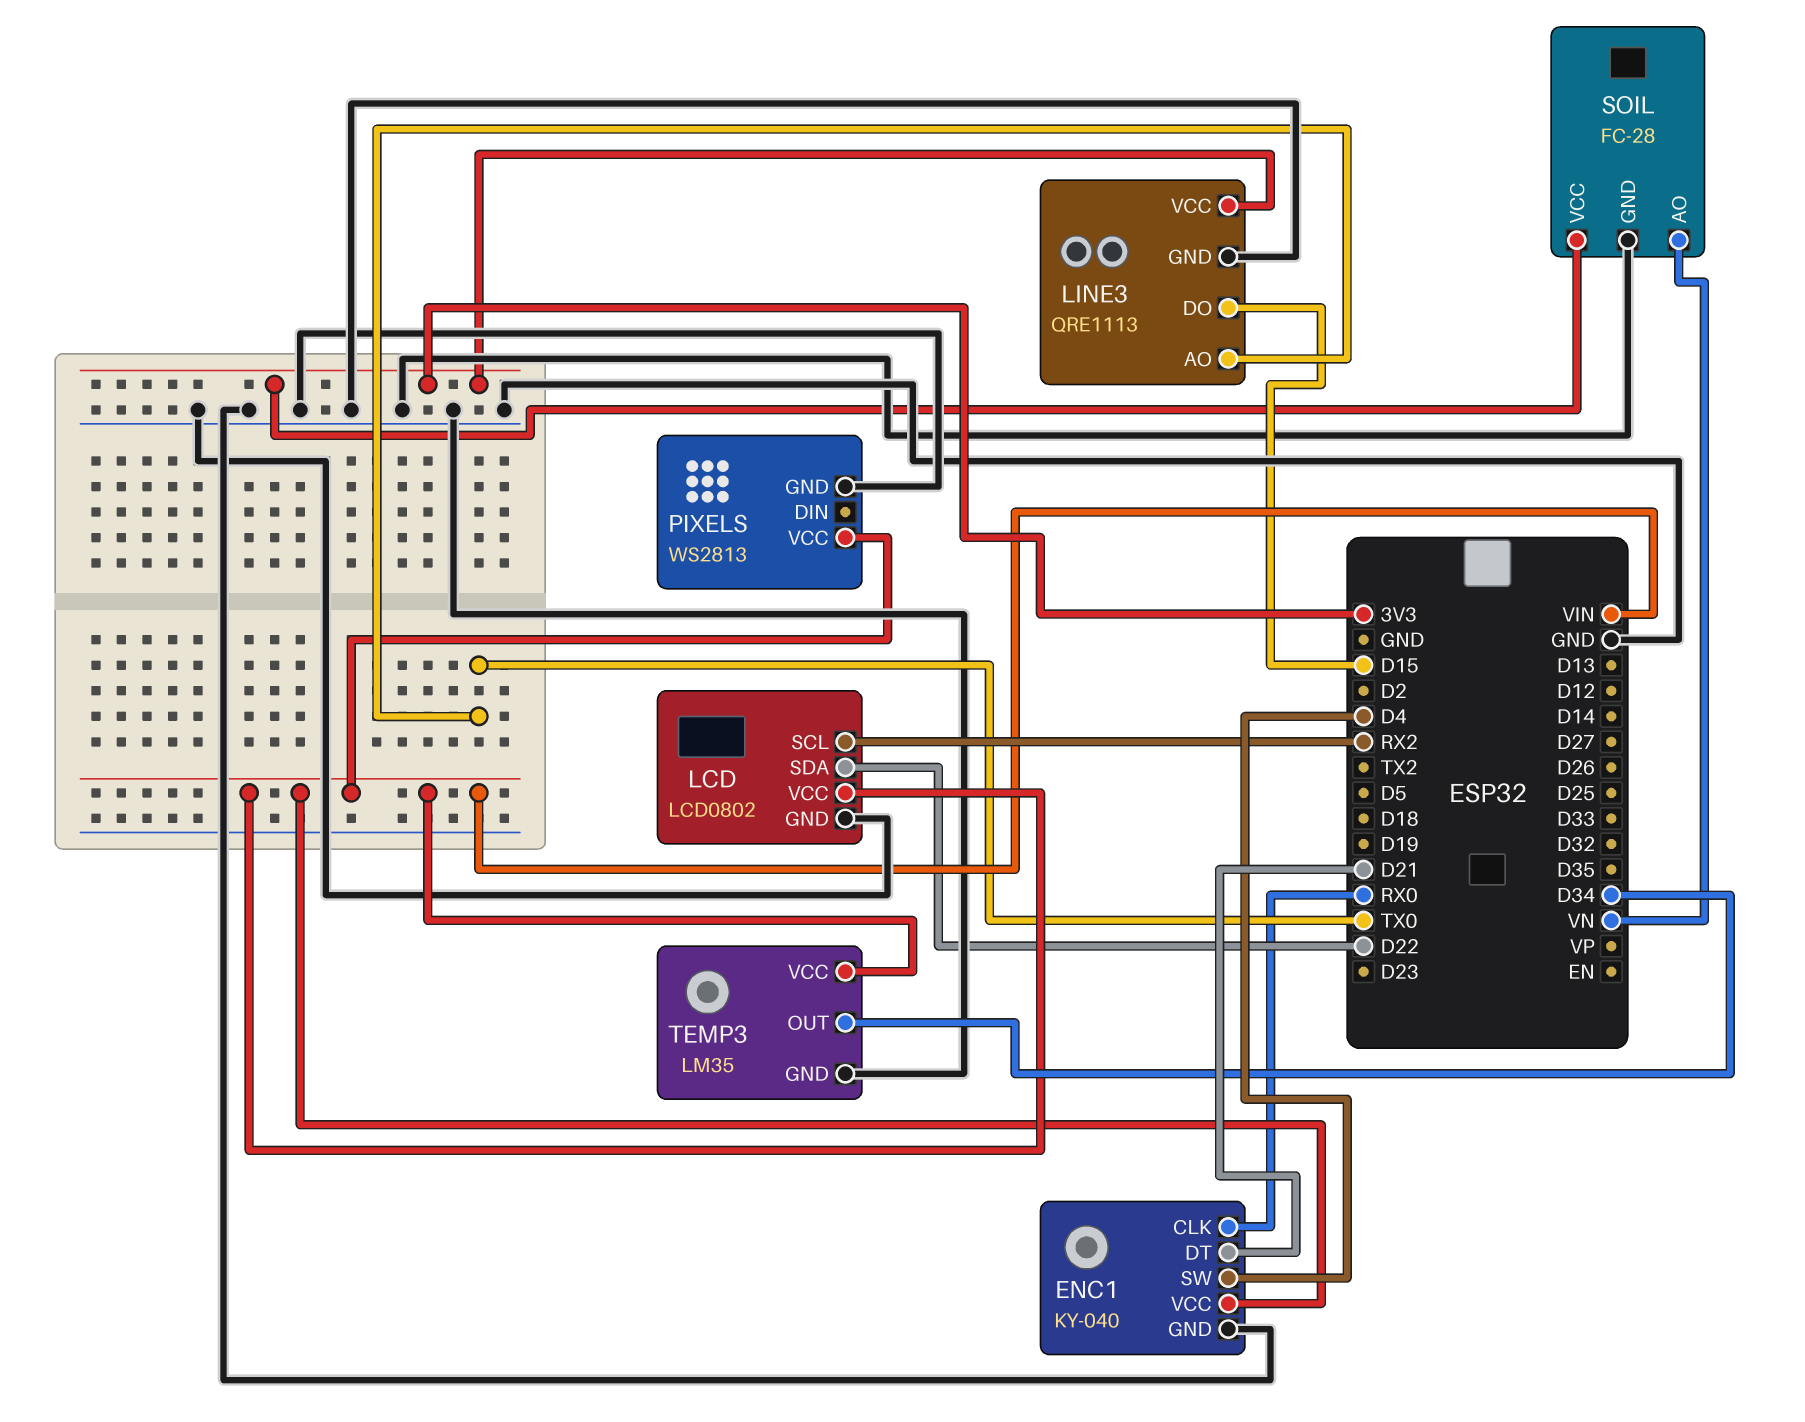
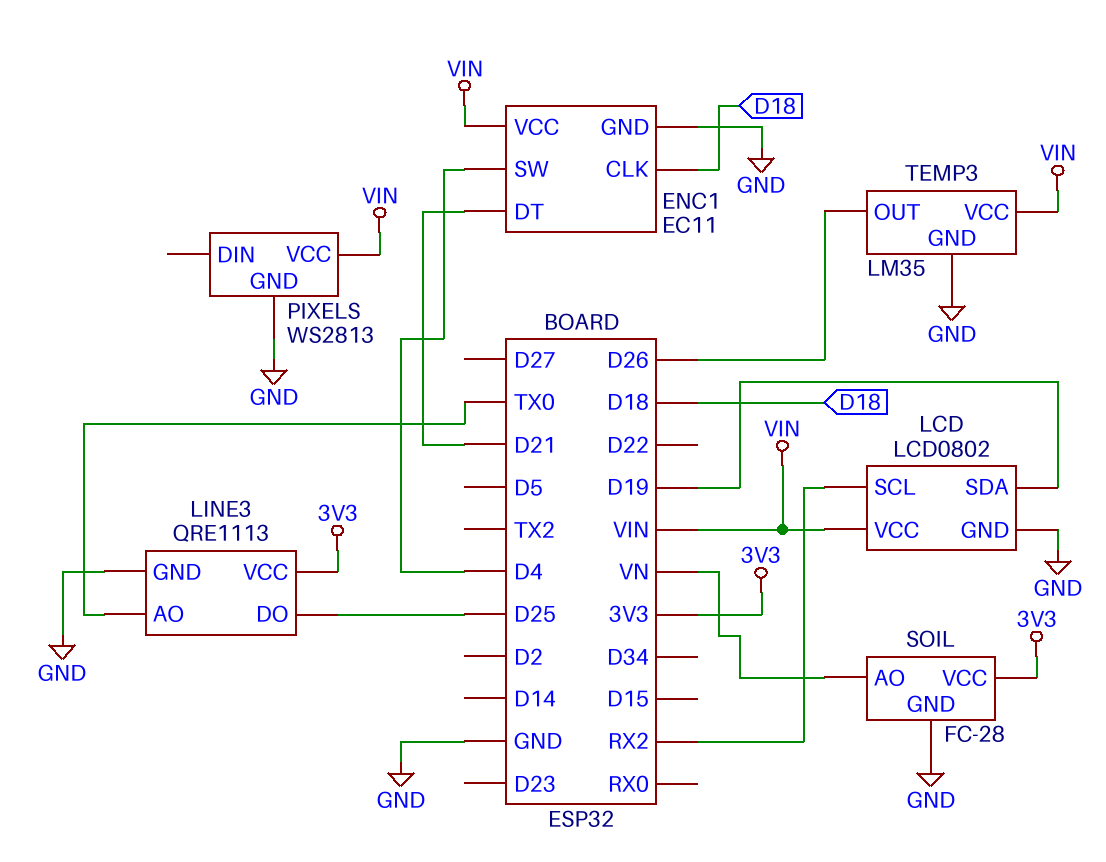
ENC1: KY-040 -> EC11
ENC1 pin CLK: RX0 -> D18
LCD pin SDA: D22 -> D19
LINE3 pin DO: D15 -> D25
TEMP3 pin OUT: D34 -> D26

